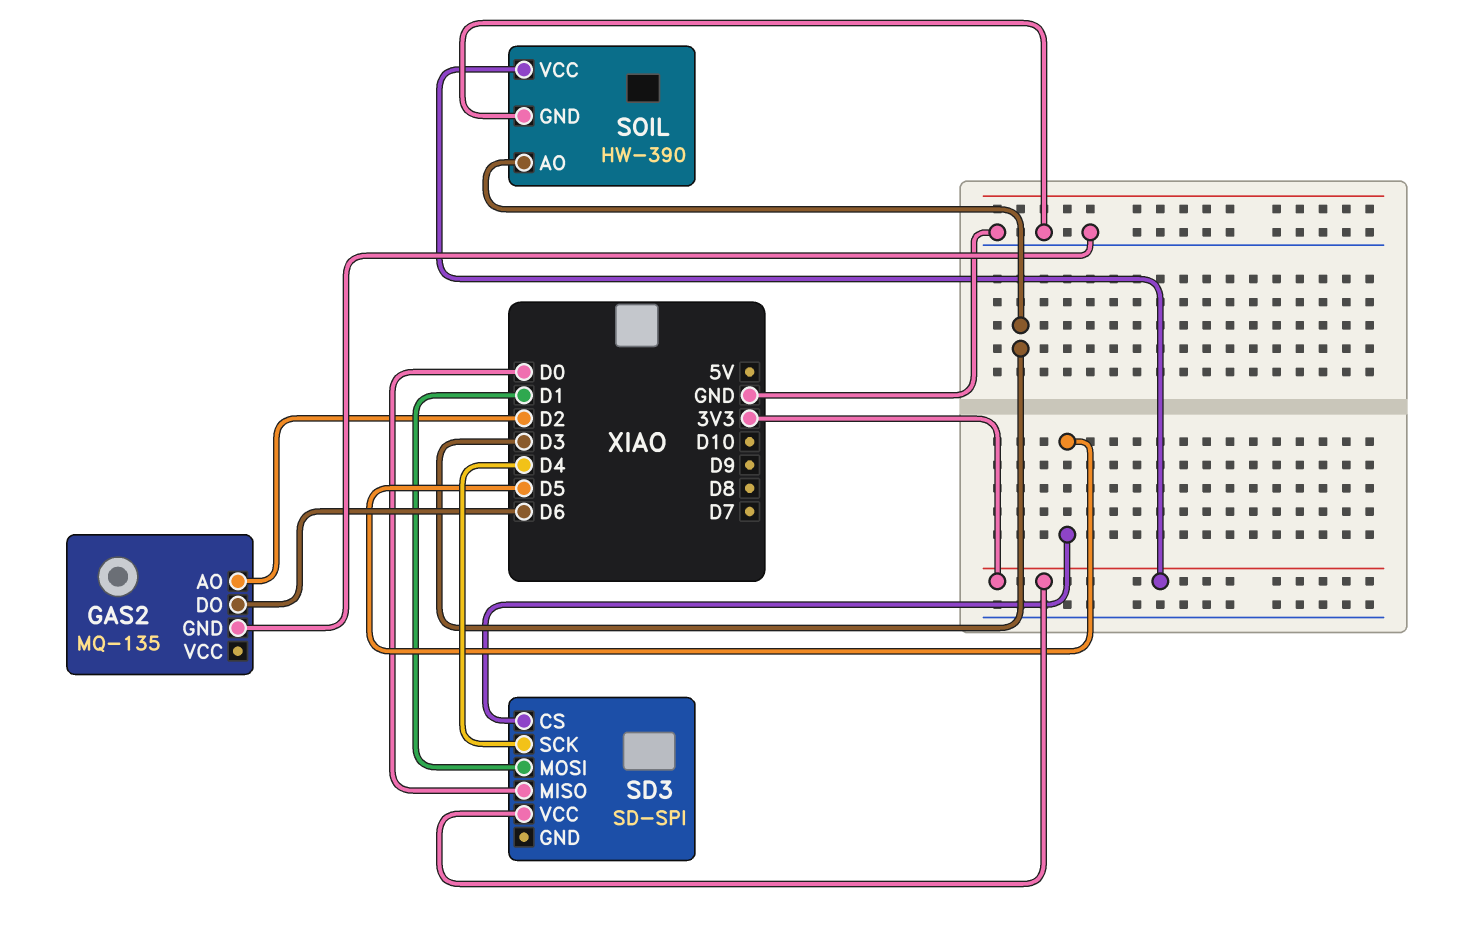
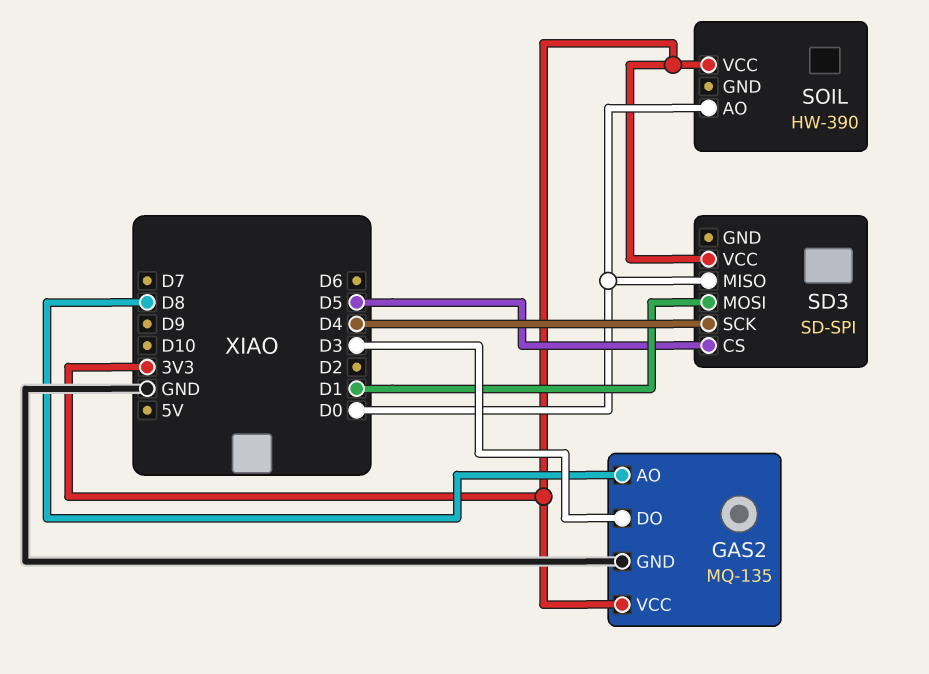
GAS2 pin AO: D2 -> D8
GAS2 pin DO: D6 -> D3
GAS2 pin VCC: none -> 3V3
SOIL pin AO: D3 -> D0
SOIL pin GND: GND -> none

